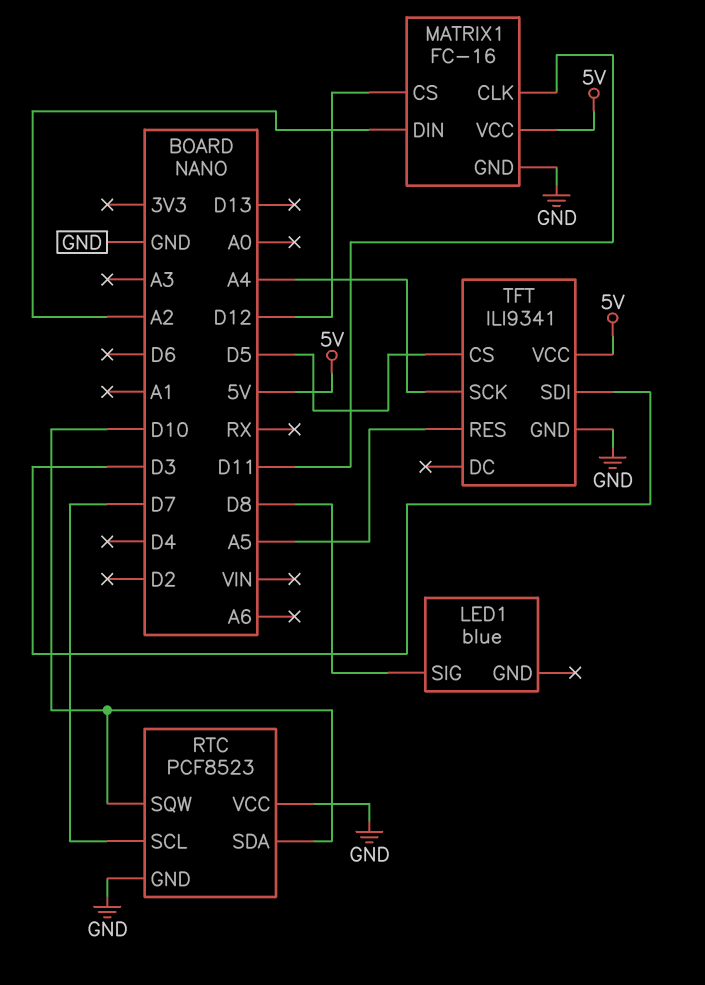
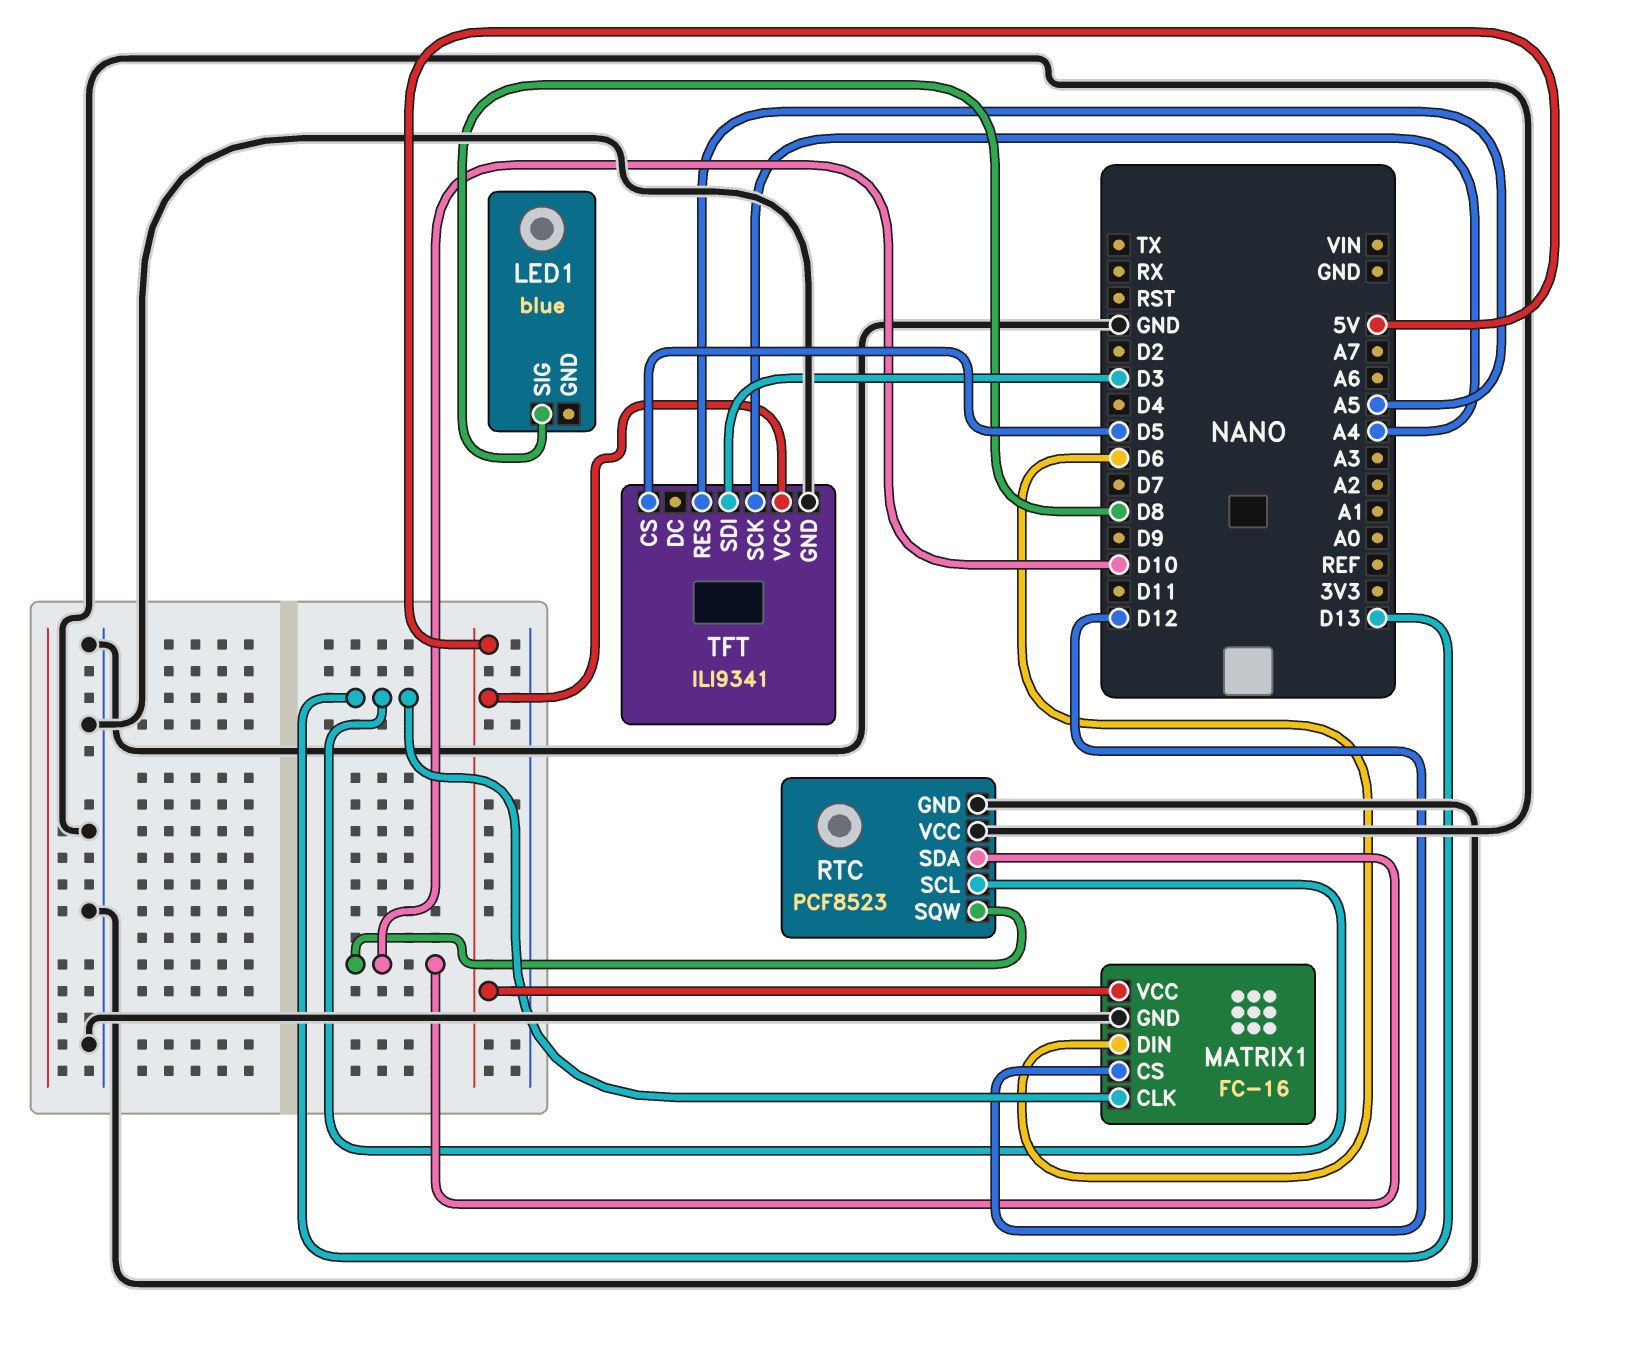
MATRIX1 pin CLK: D11 -> D13
MATRIX1 pin DIN: A2 -> D6
RTC pin SCL: D7 -> D13

